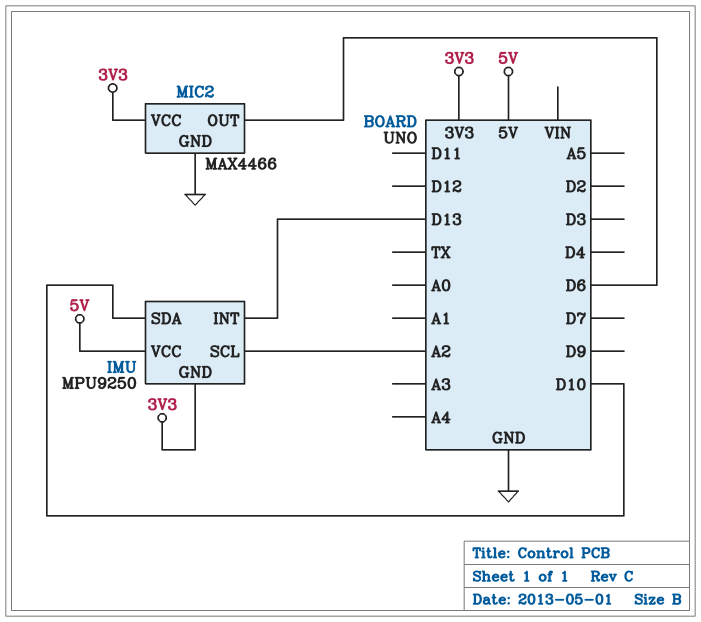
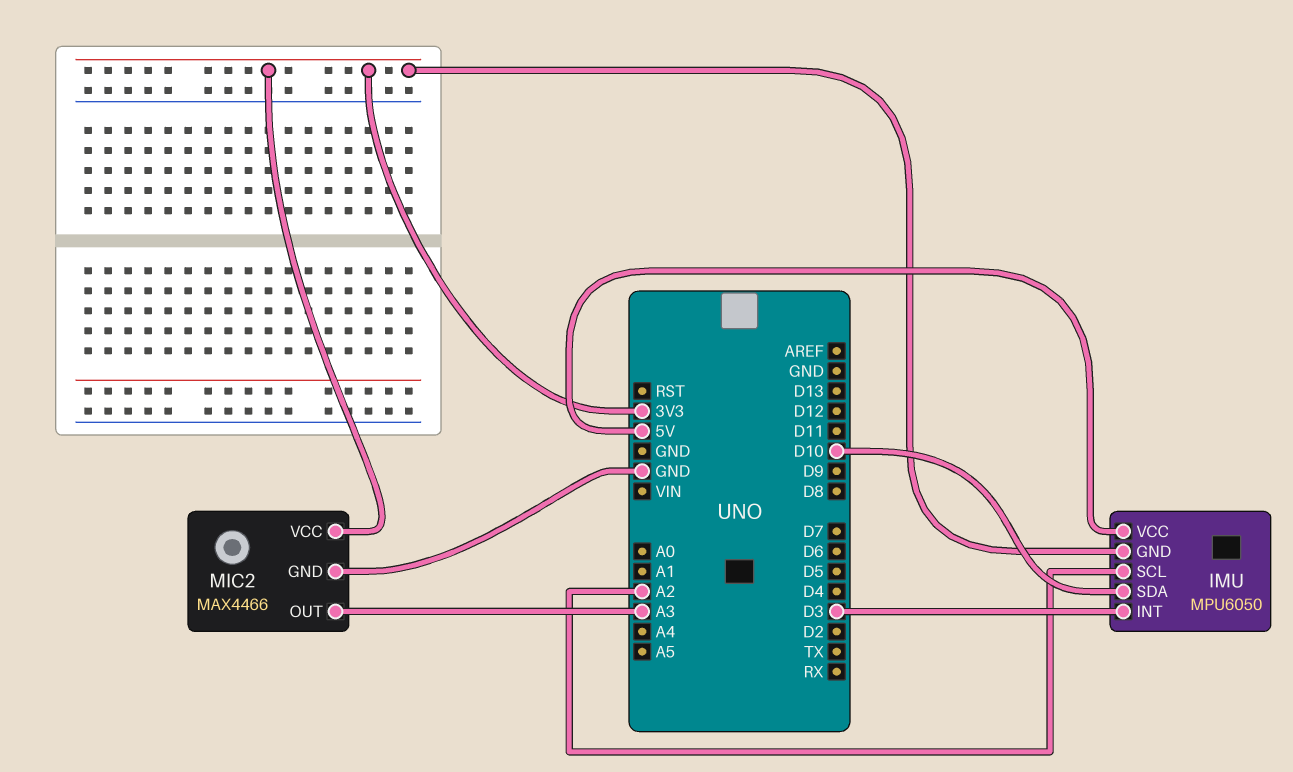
IMU: MPU9250 -> MPU6050
IMU pin INT: D13 -> D3
MIC2 pin OUT: D6 -> A3

